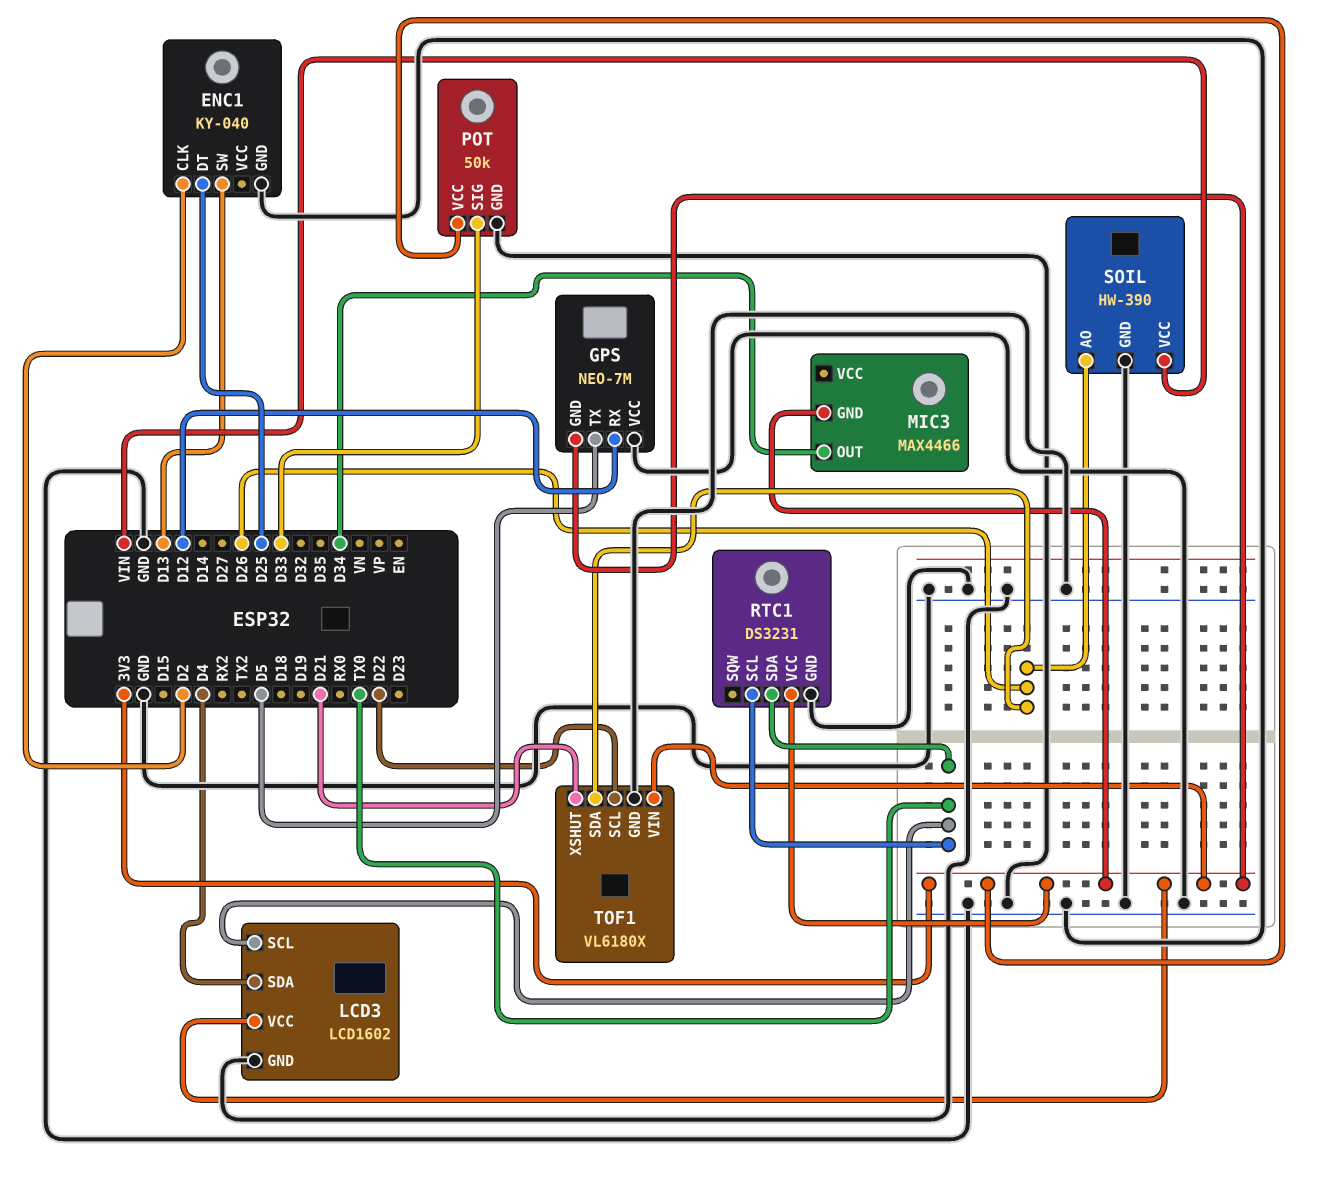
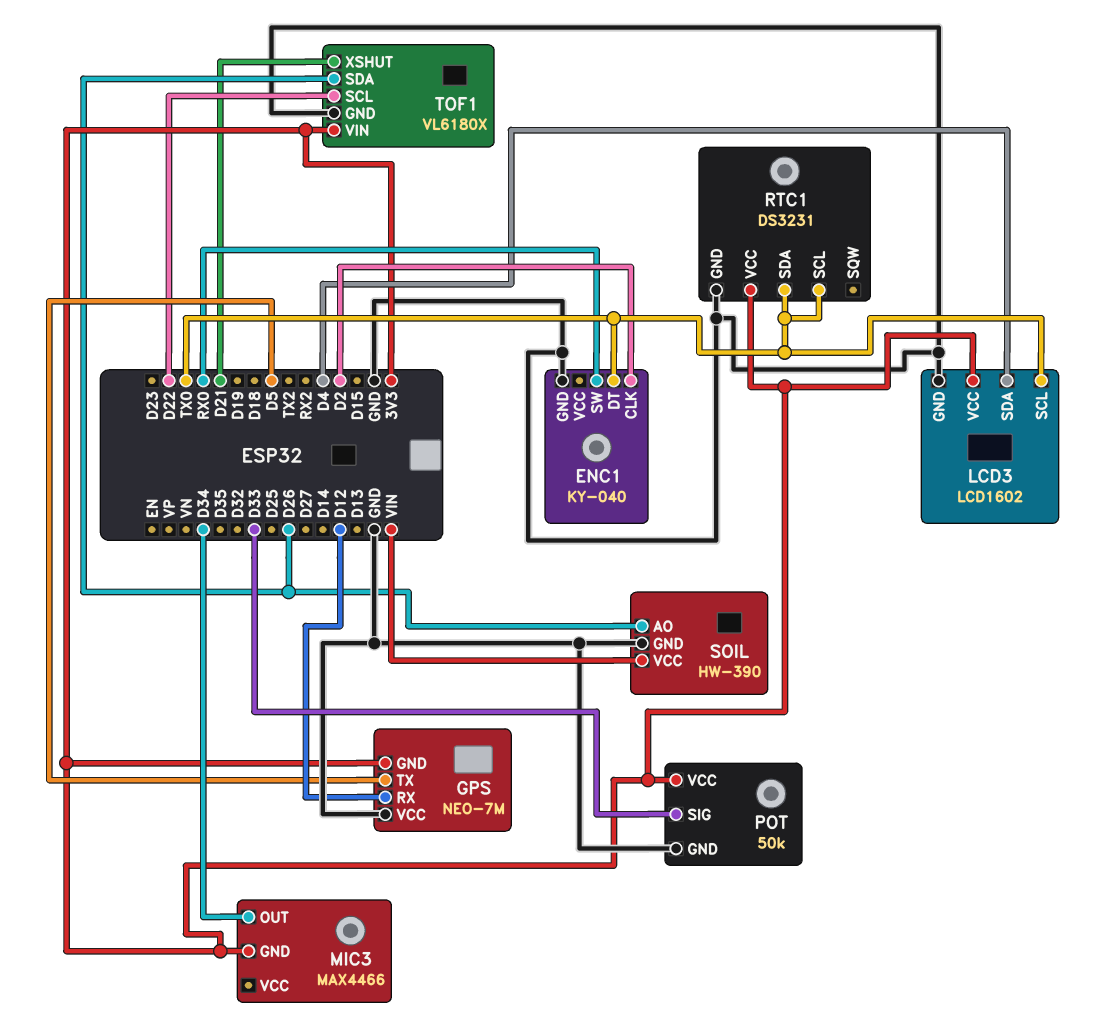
ENC1 pin DT: D25 -> TX0
ENC1 pin SW: D13 -> RX0

